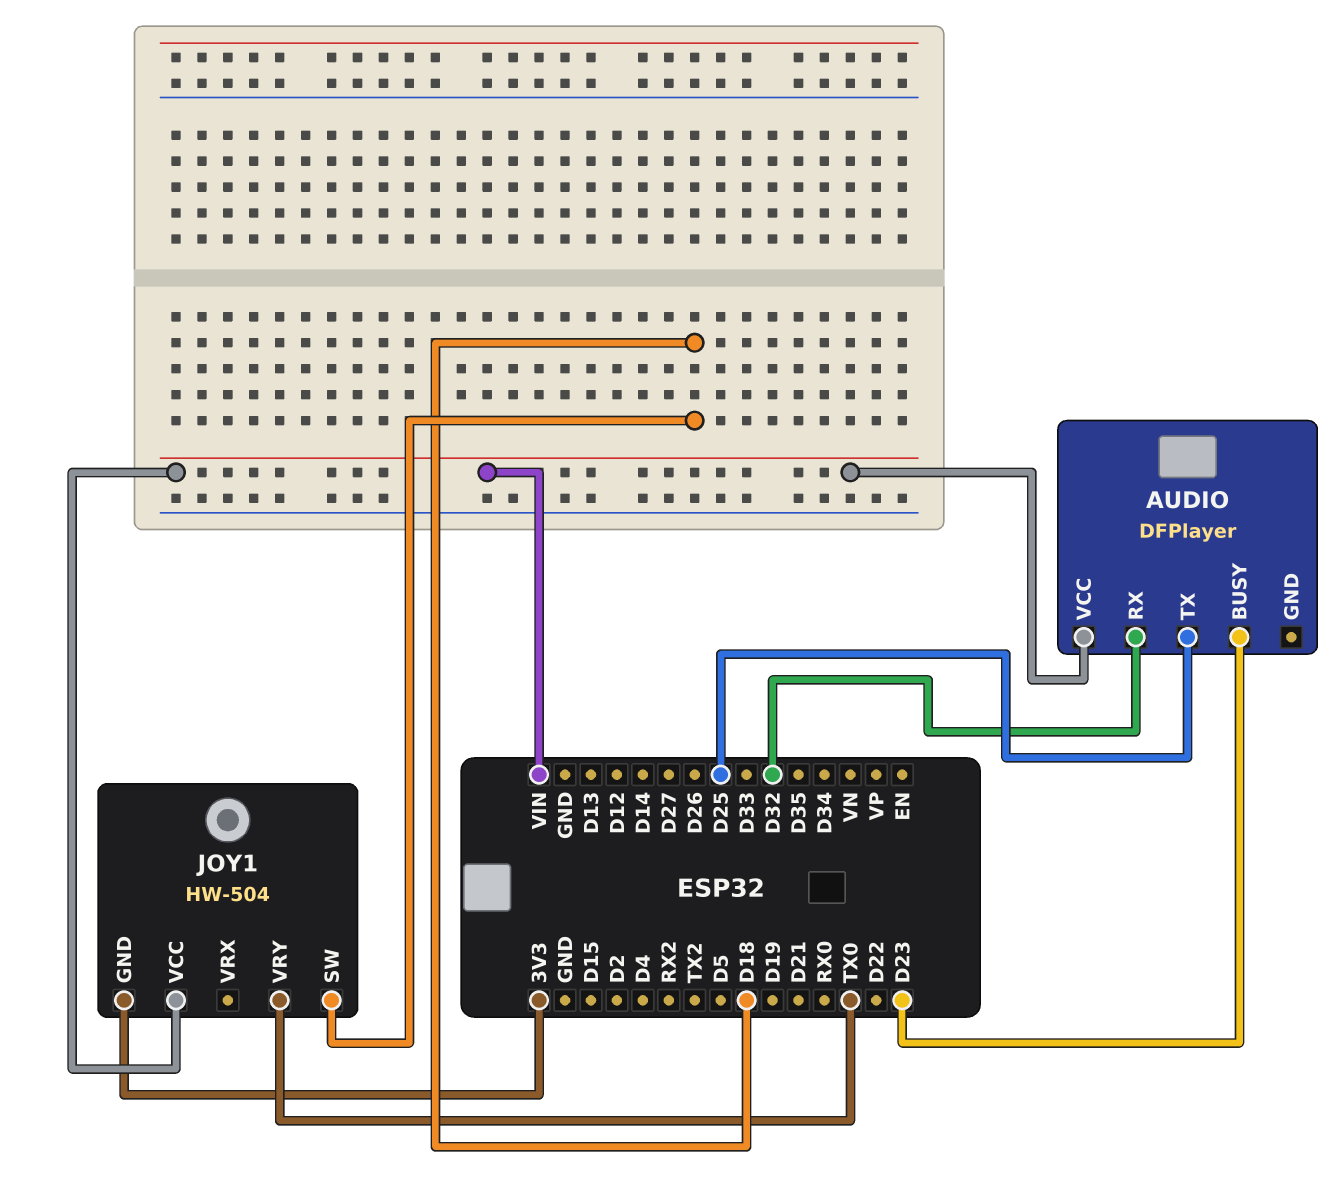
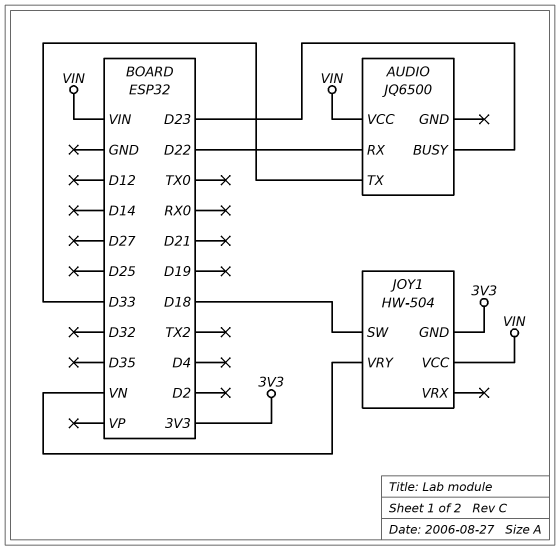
AUDIO: DFPlayer -> JQ6500
AUDIO pin RX: D32 -> D22
AUDIO pin TX: D25 -> D33
JOY1 pin VRY: TX0 -> VN

